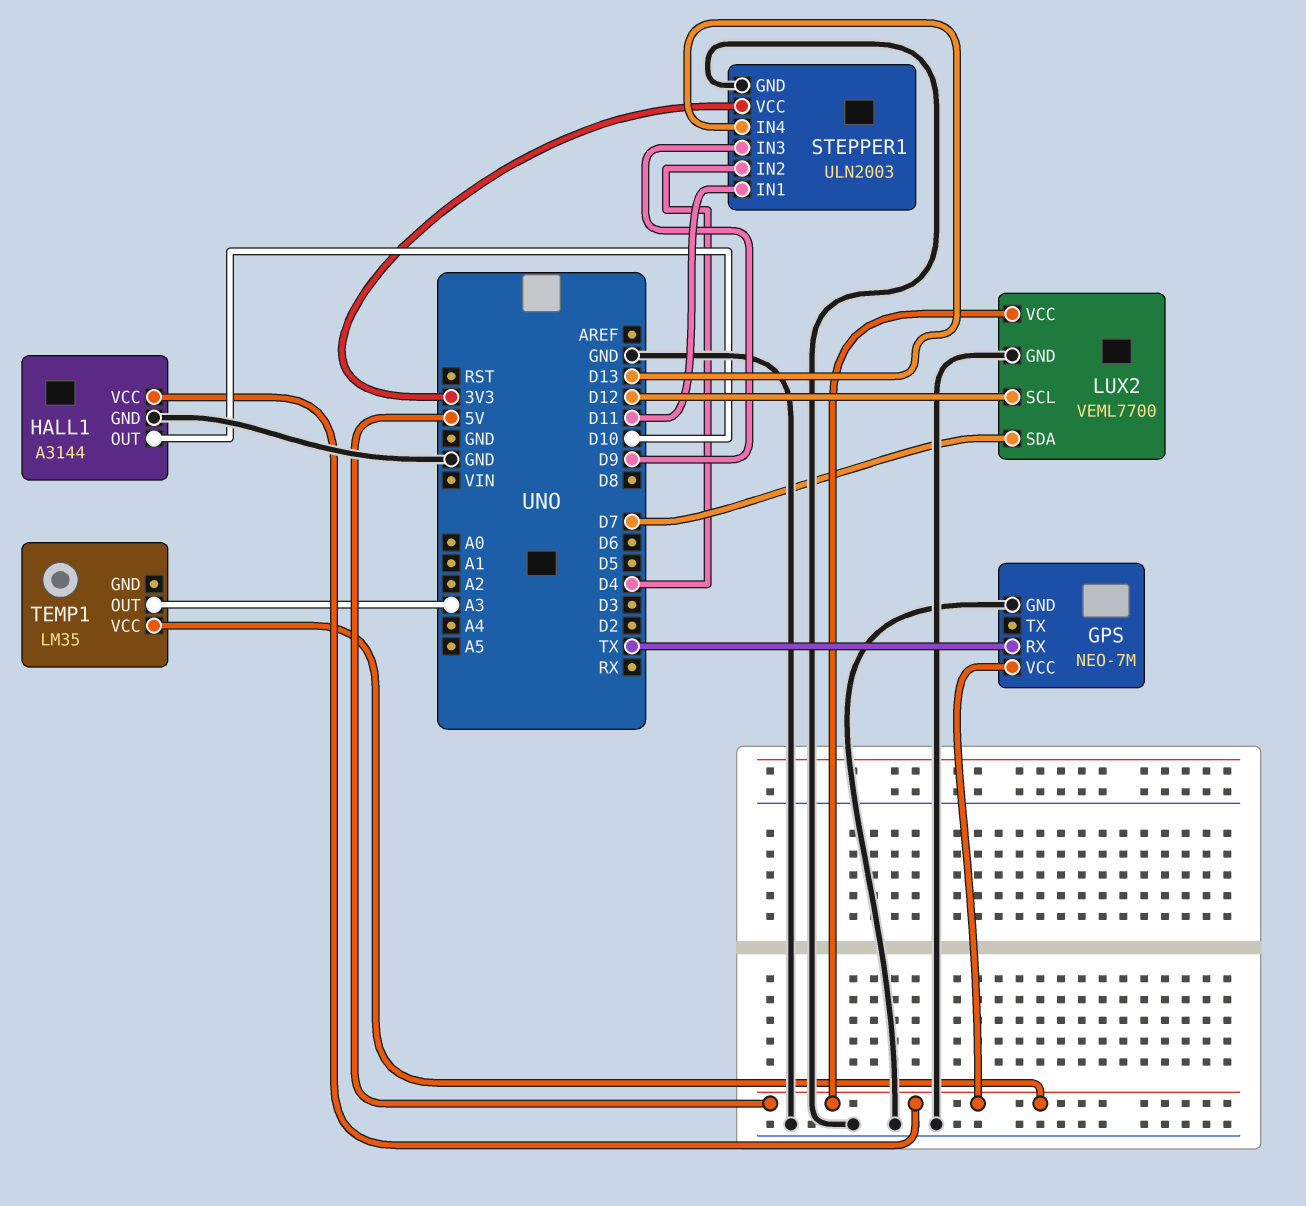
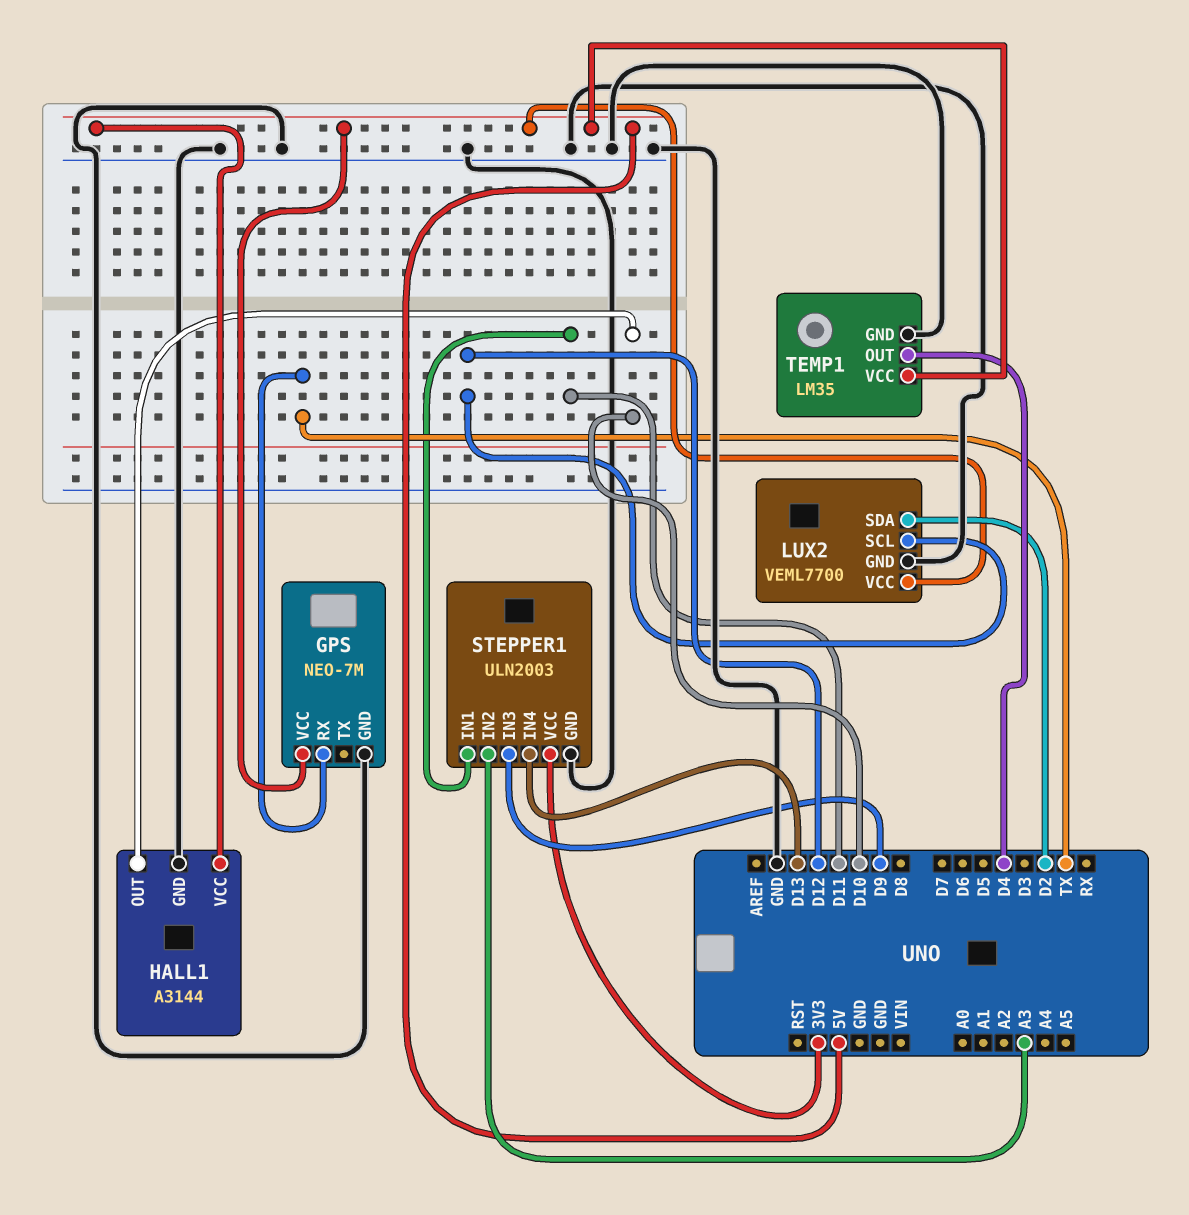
LUX2 pin SDA: D7 -> D2
STEPPER1 pin IN2: D4 -> A3
TEMP1 pin GND: none -> GND
TEMP1 pin OUT: A3 -> D4

